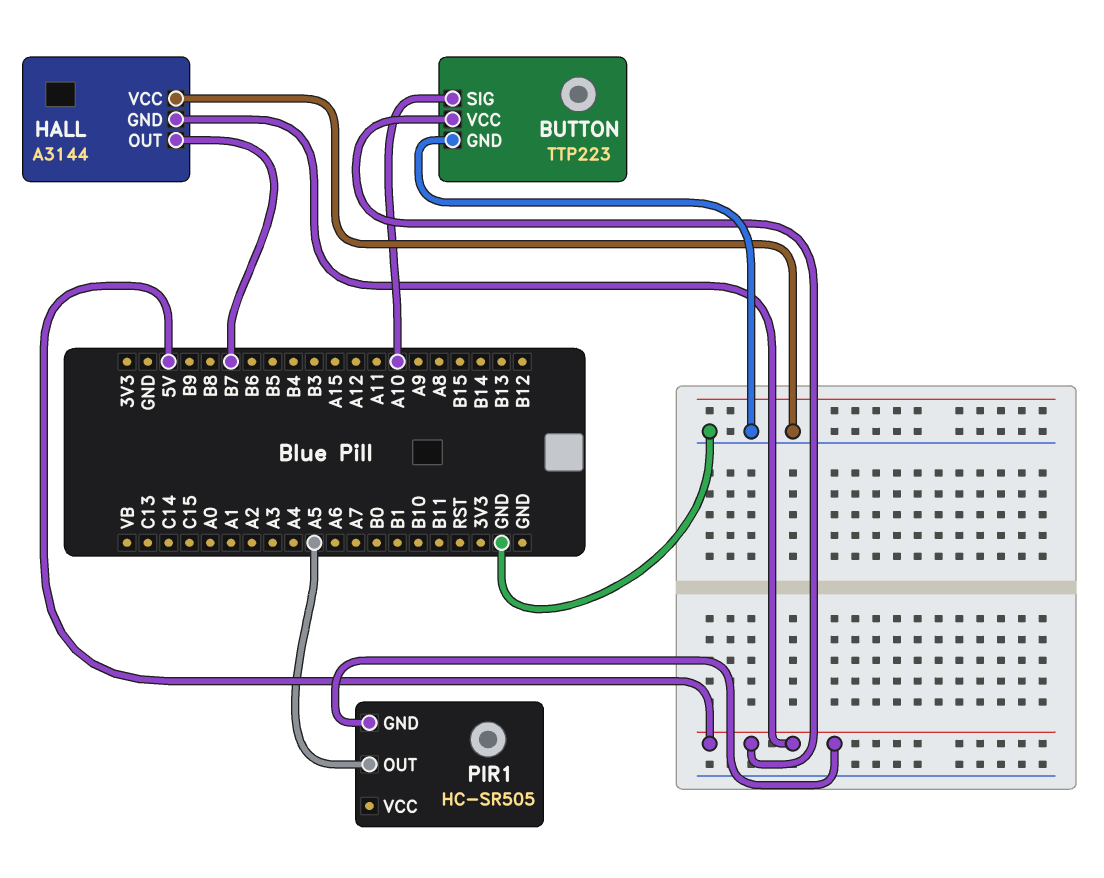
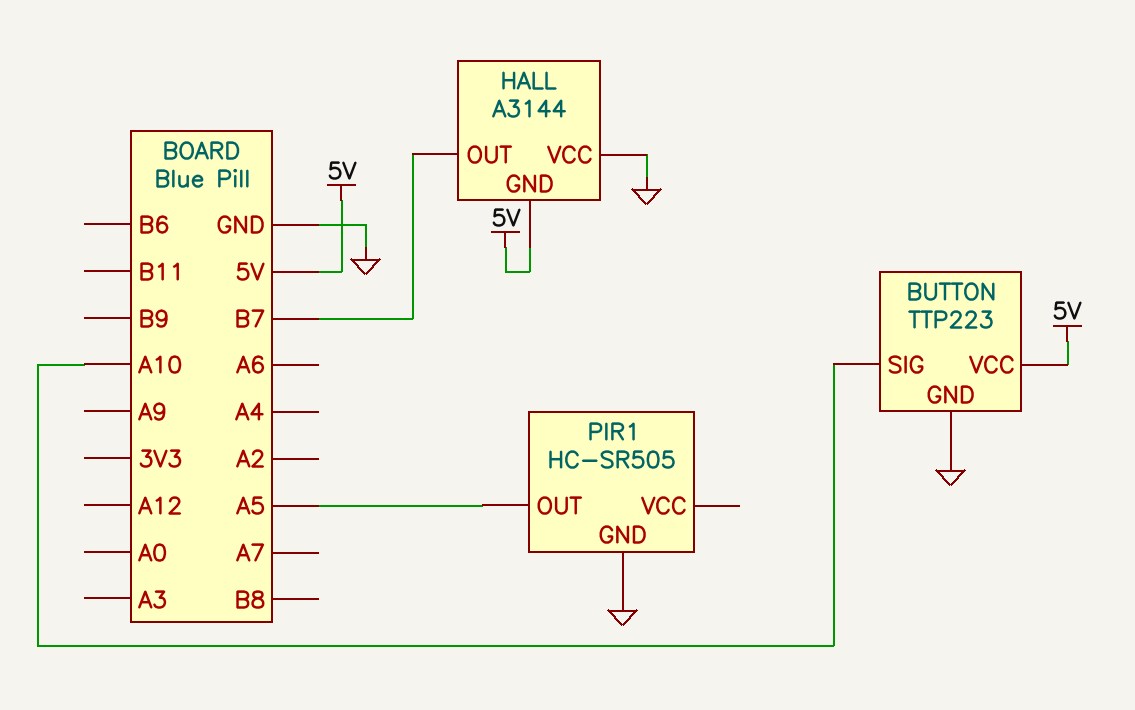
PIR1 pin GND: 5V -> GND

